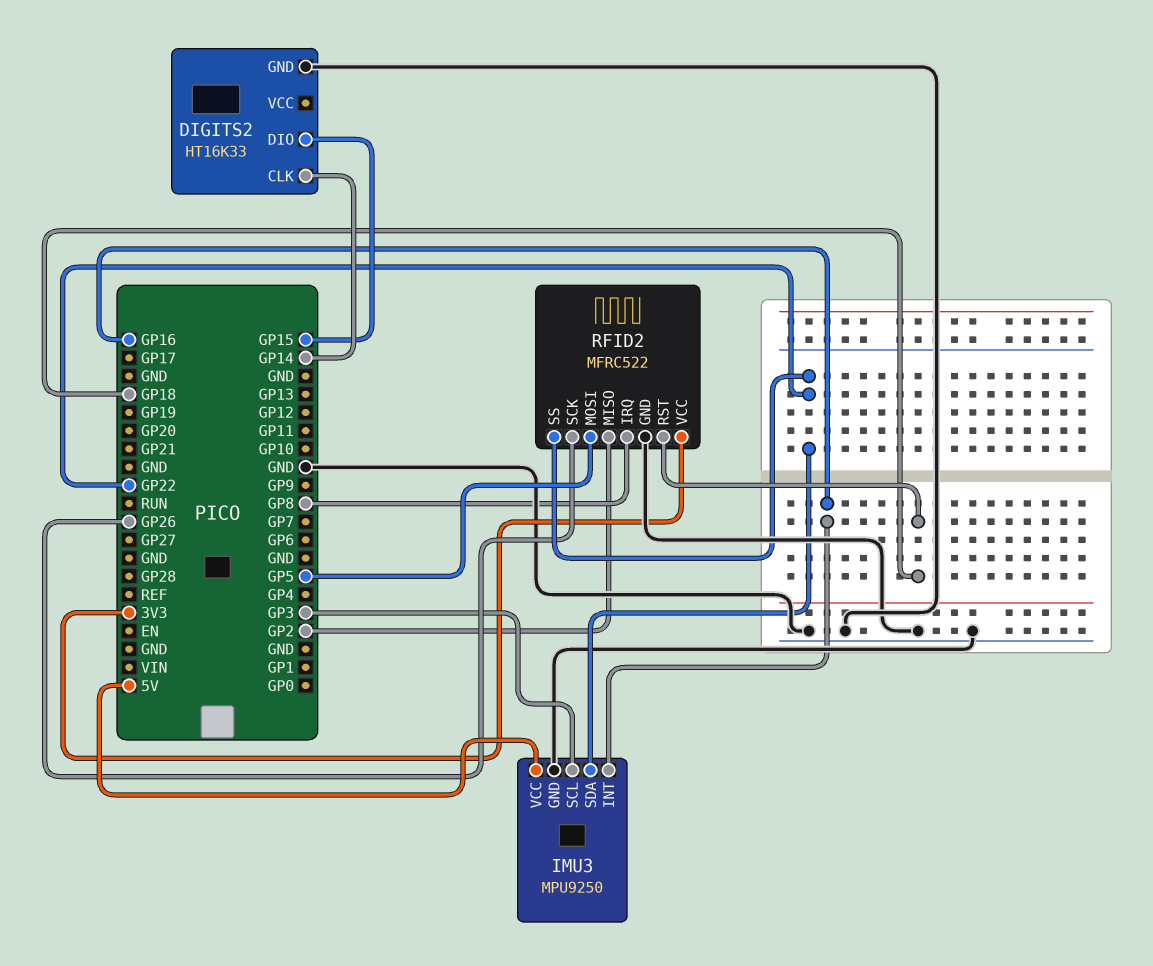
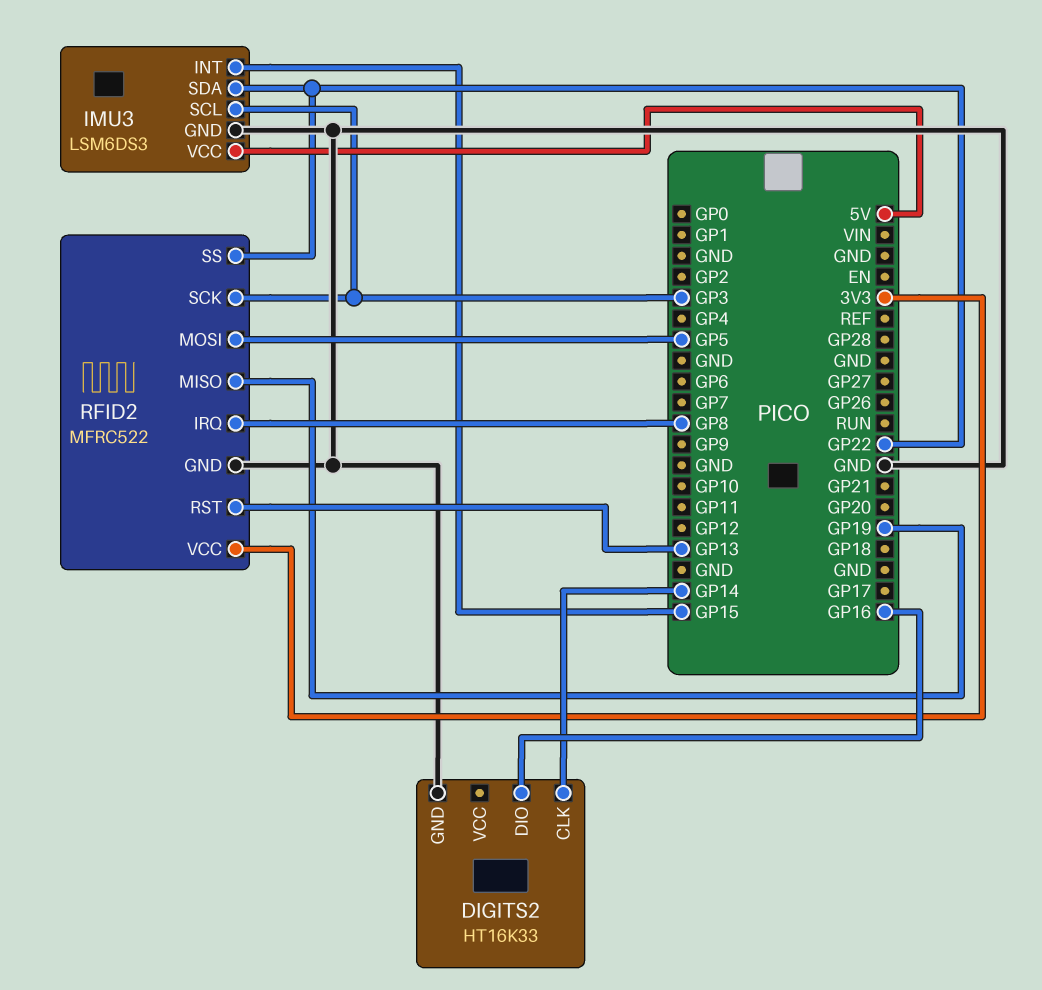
DIGITS2 pin DIO: GP15 -> GP16
IMU3: MPU9250 -> LSM6DS3
IMU3 pin INT: GP16 -> GP15
RFID2 pin MISO: GP2 -> GP19
RFID2 pin RST: GP18 -> GP13
RFID2 pin SCK: GP26 -> GP3

